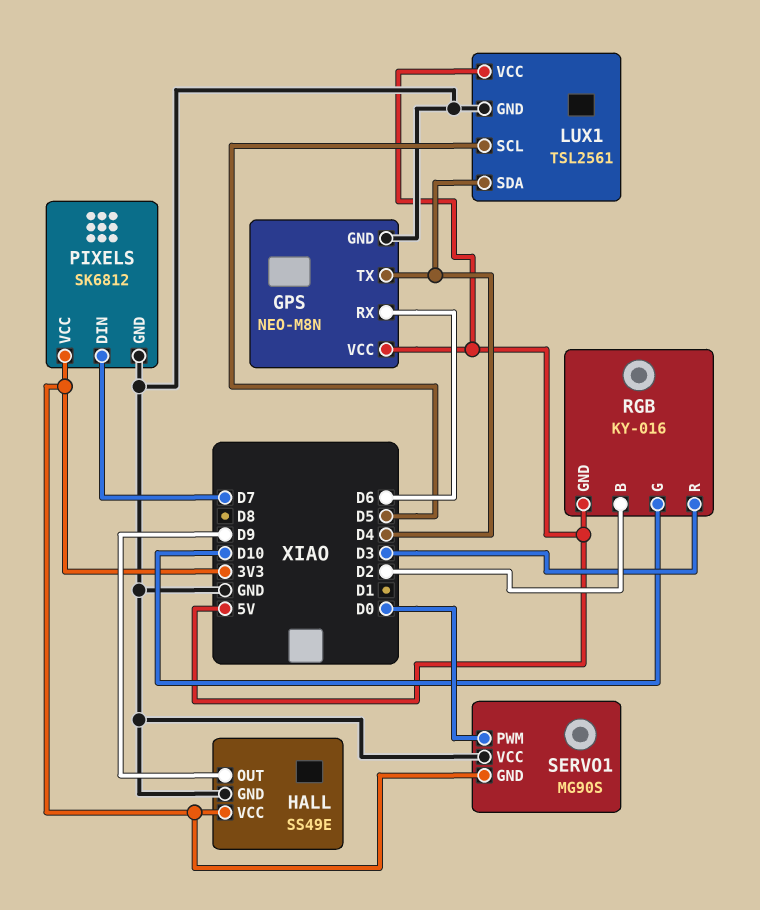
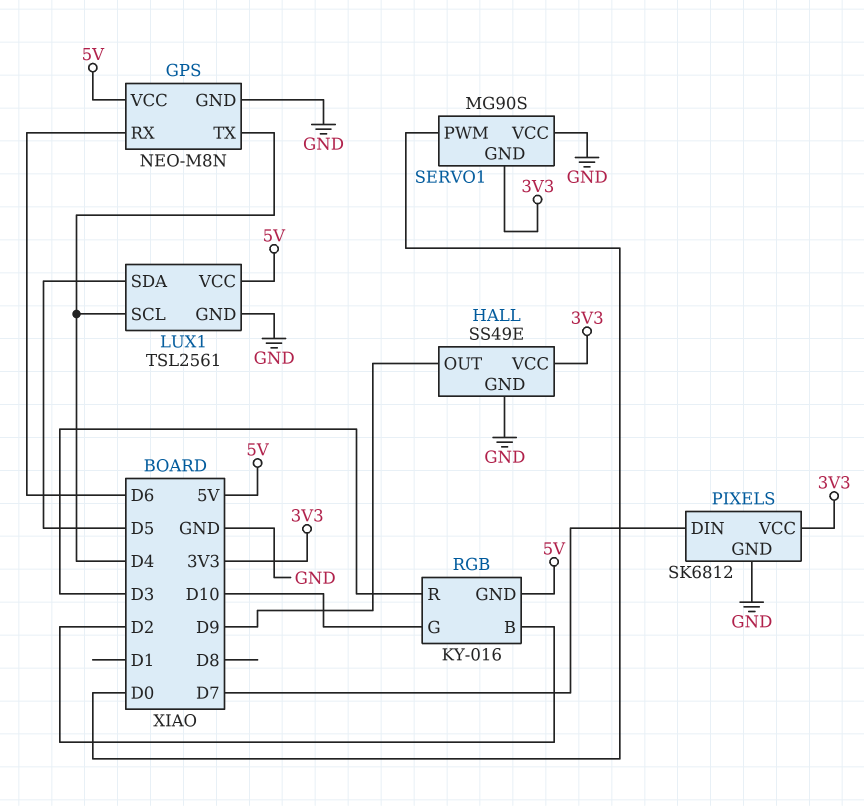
LUX1 pin SCL: D5 -> D4
LUX1 pin SDA: D4 -> D5

